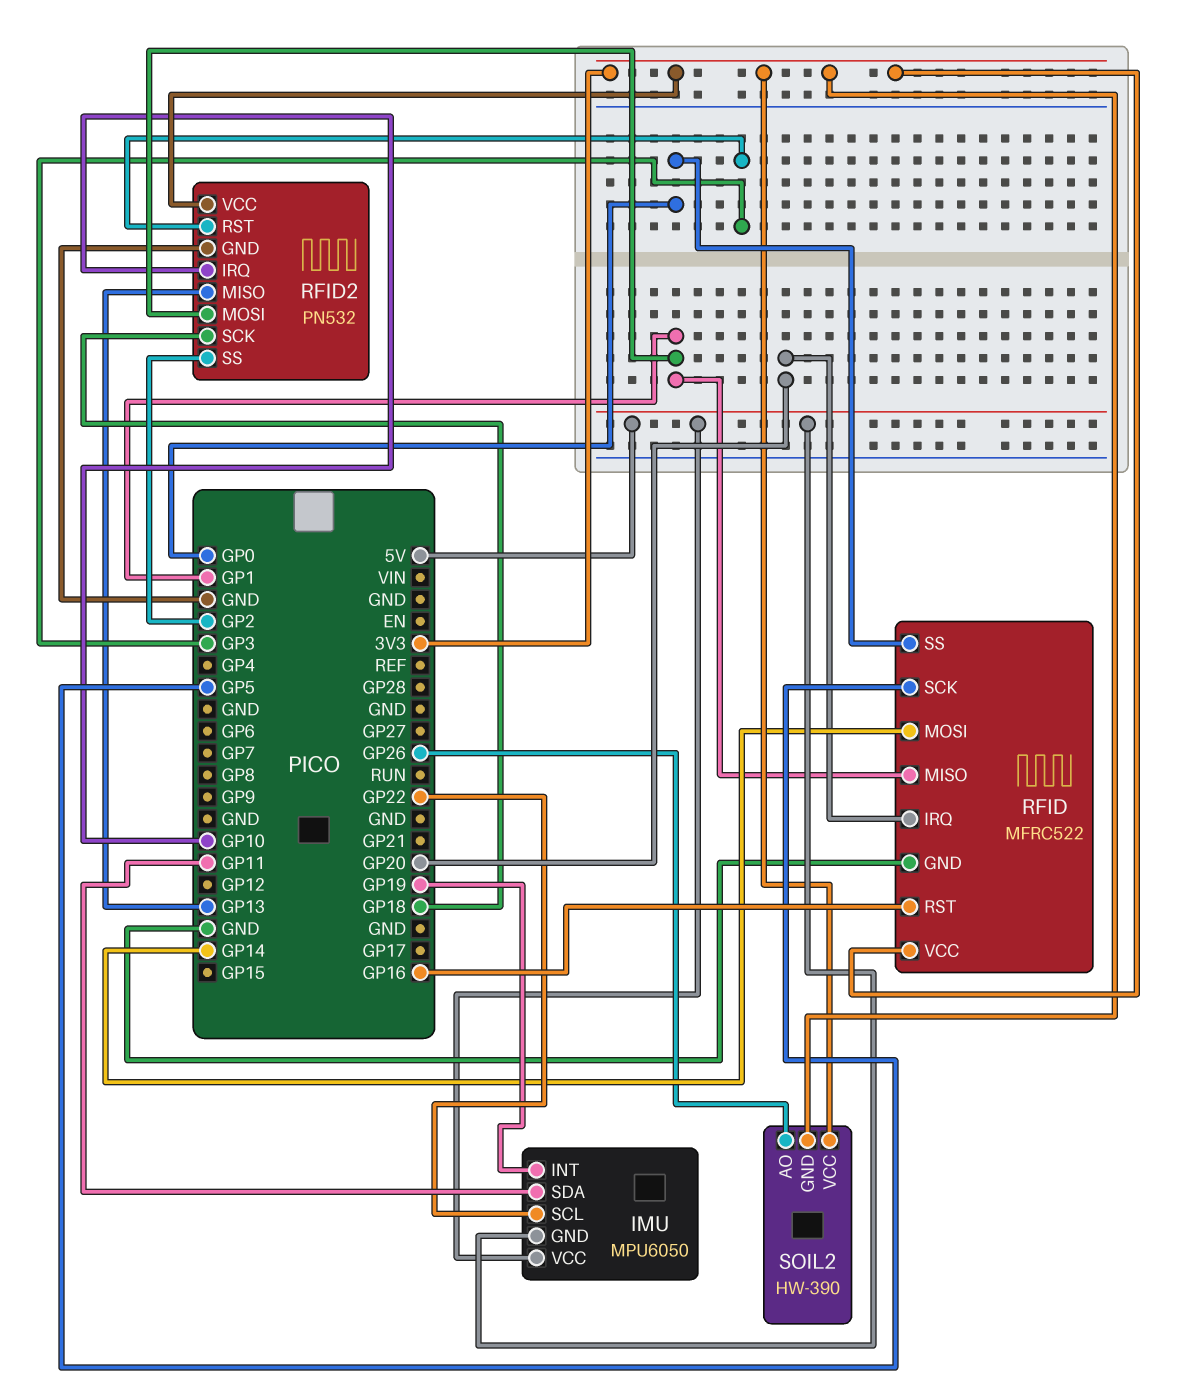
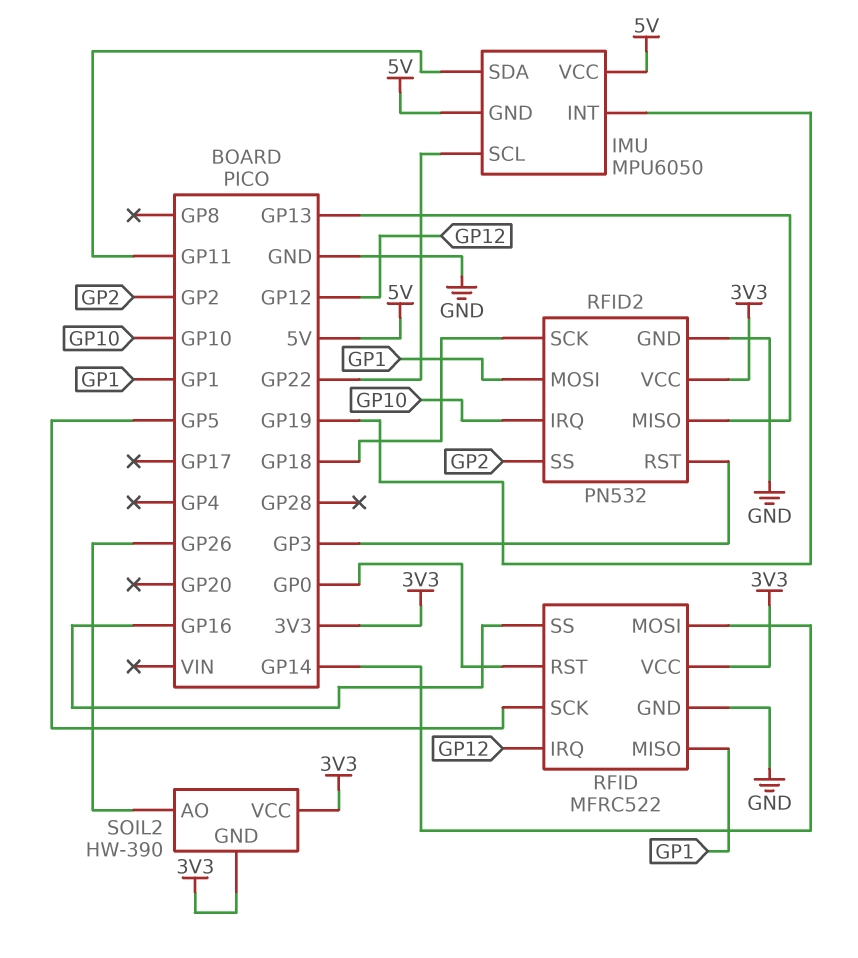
RFID pin IRQ: GP20 -> GP12
RFID pin RST: GP16 -> GP0
RFID pin SS: GP0 -> GP16

